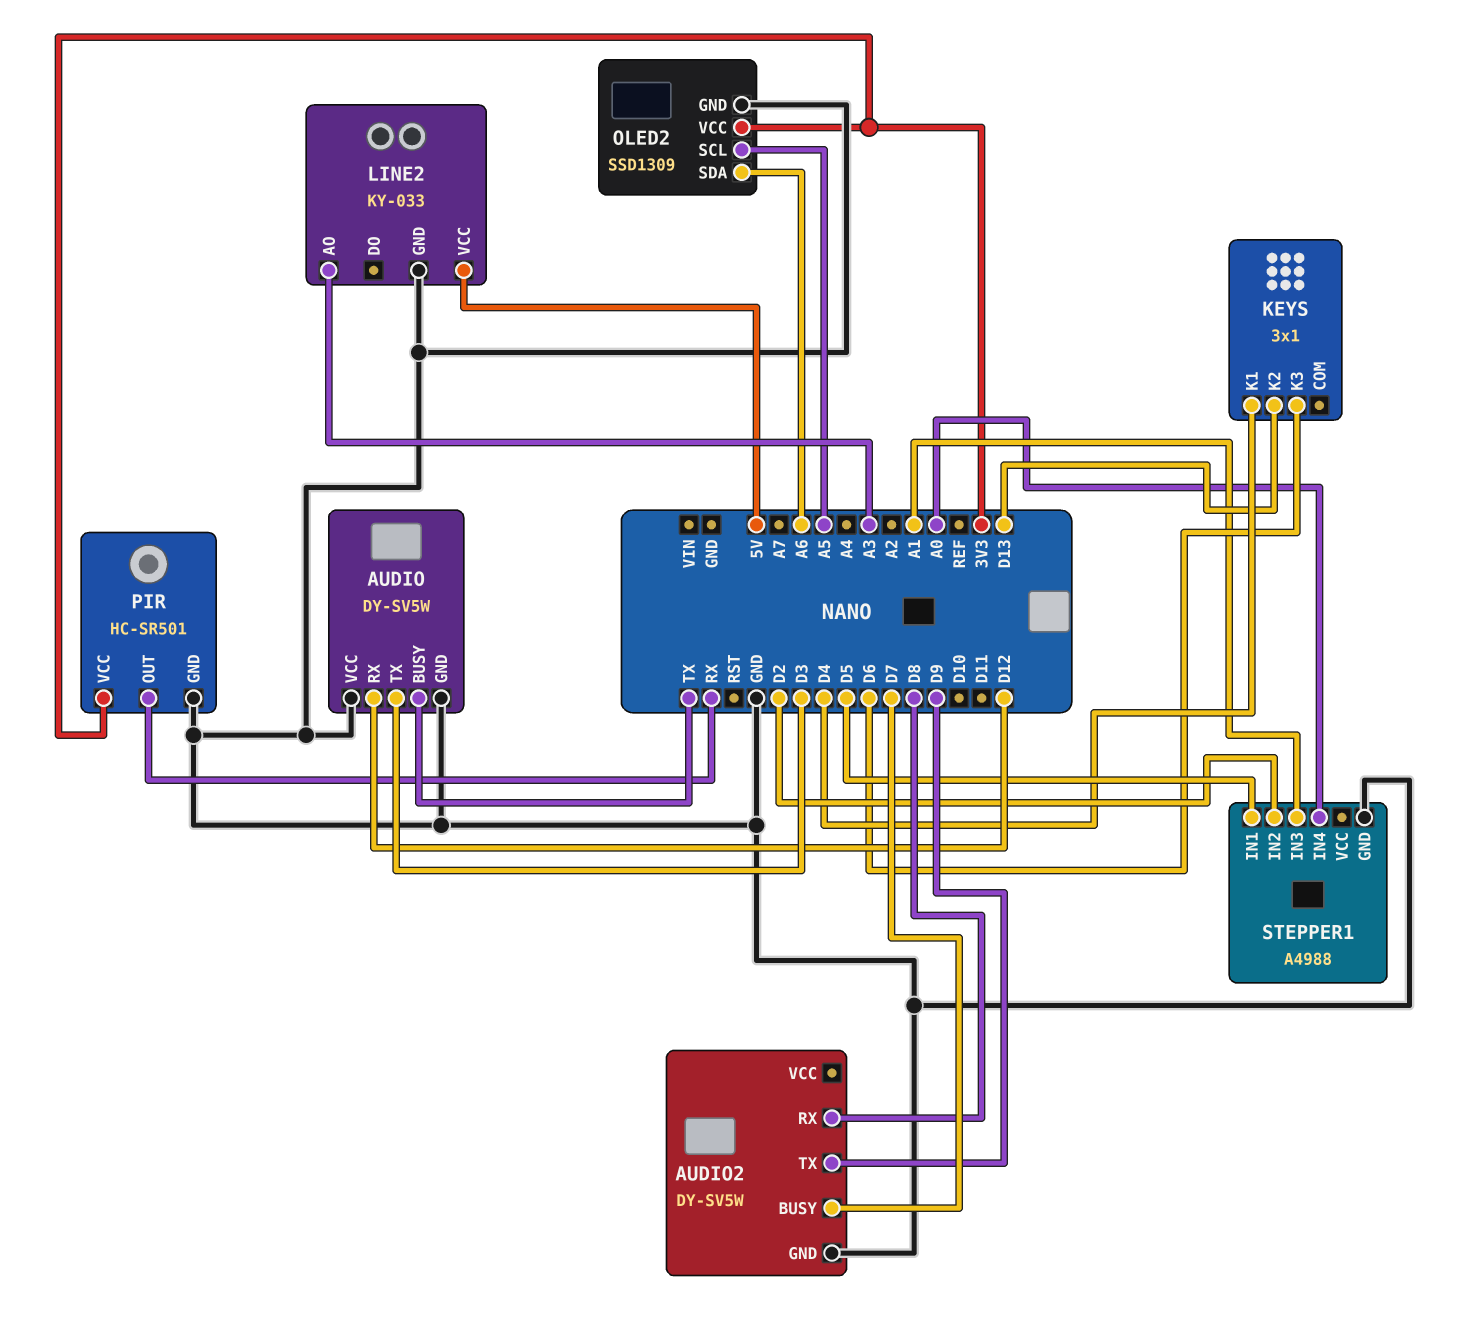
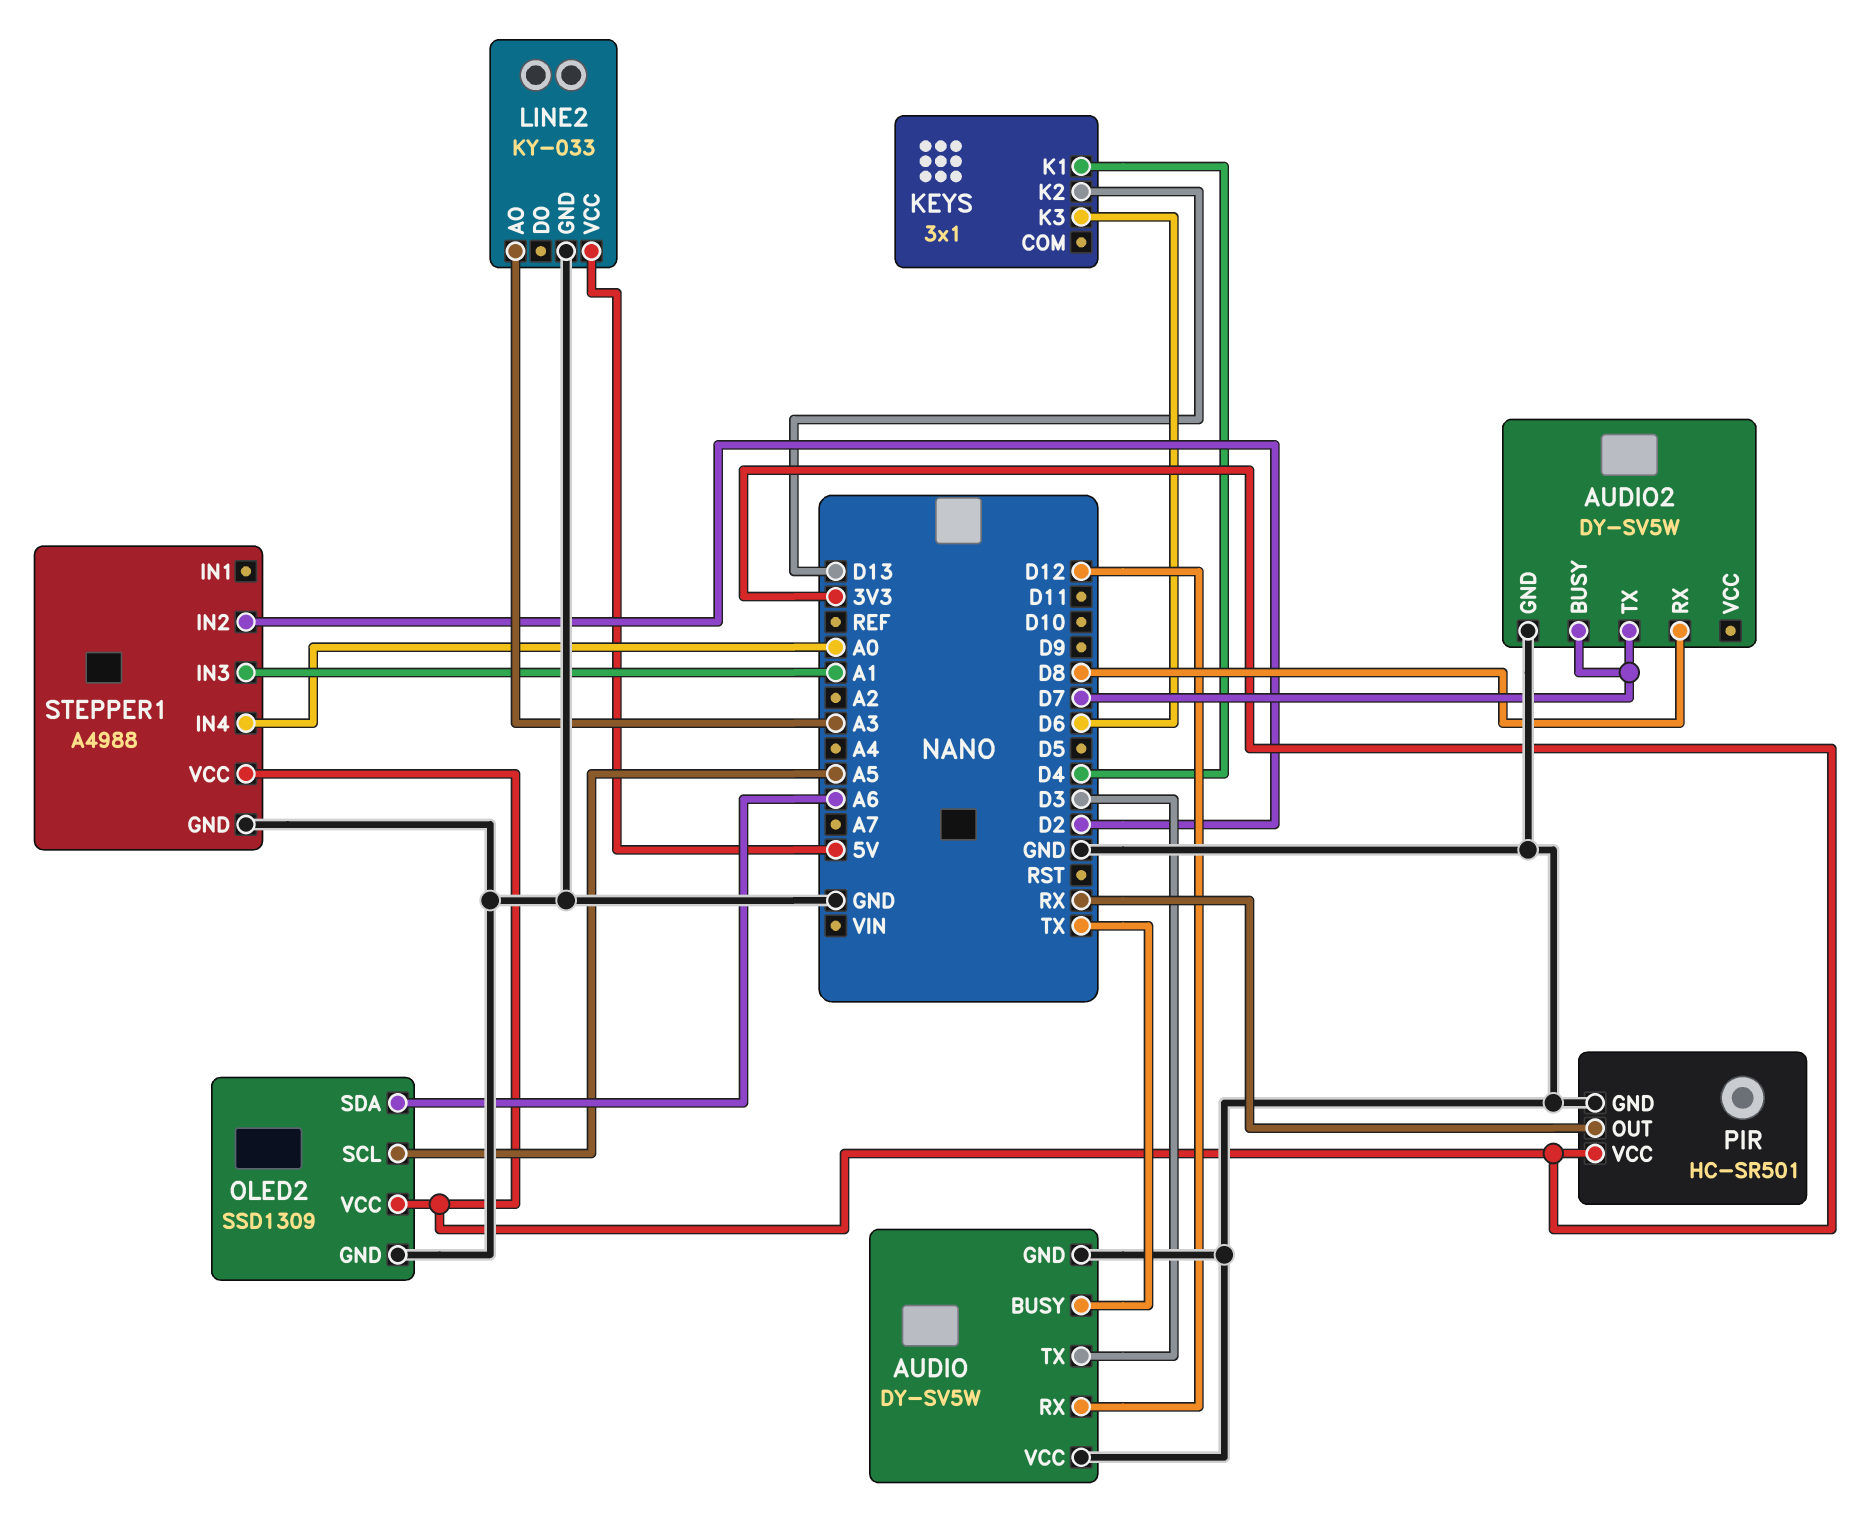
AUDIO2 pin TX: D9 -> D7
STEPPER1 pin IN1: D5 -> none
STEPPER1 pin VCC: none -> 3V3

